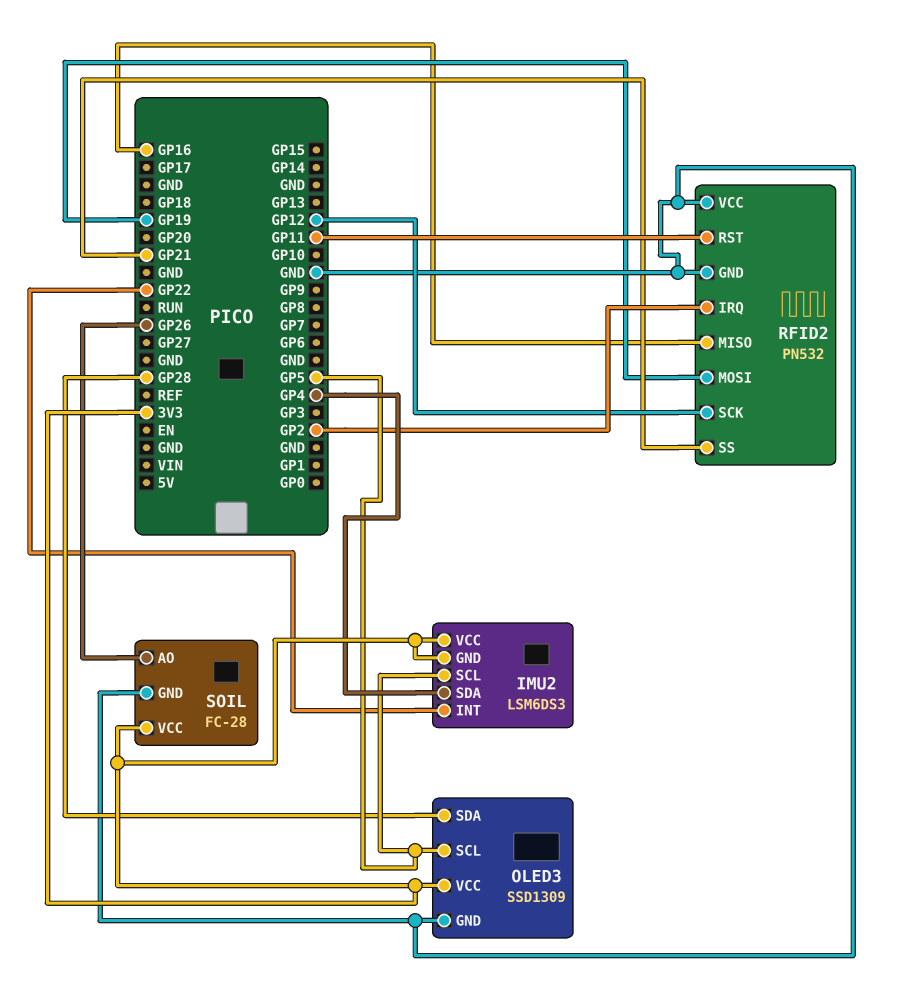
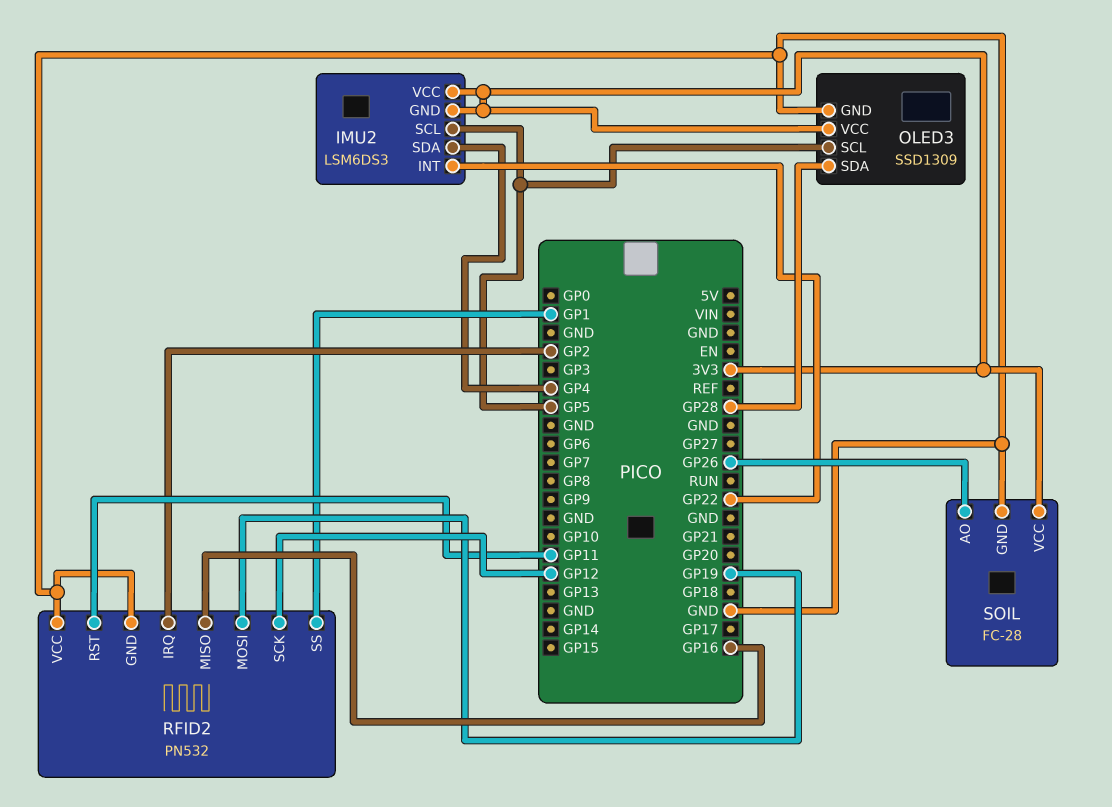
RFID2 pin SS: GP21 -> GP1

